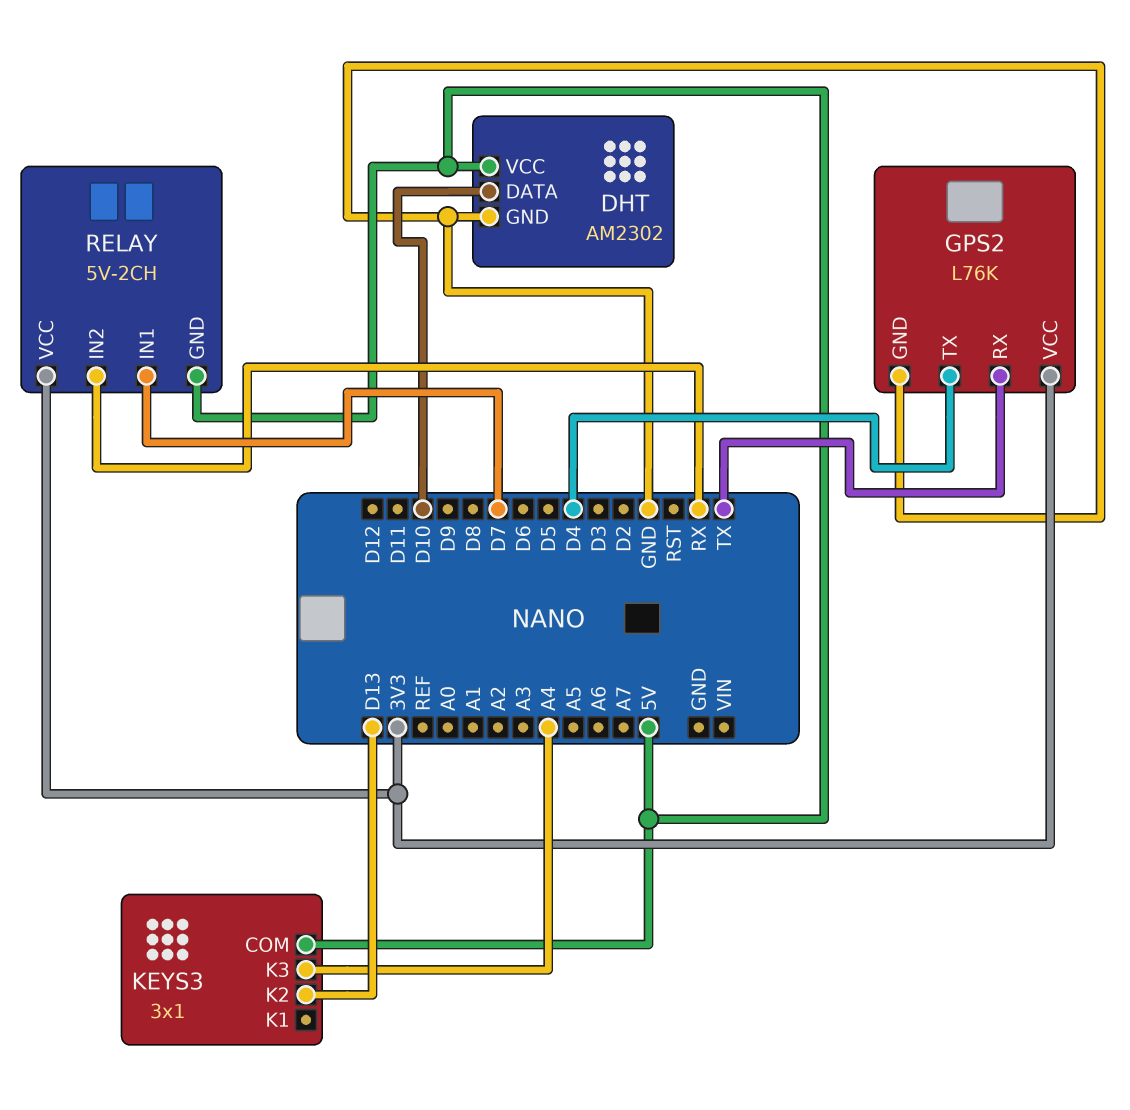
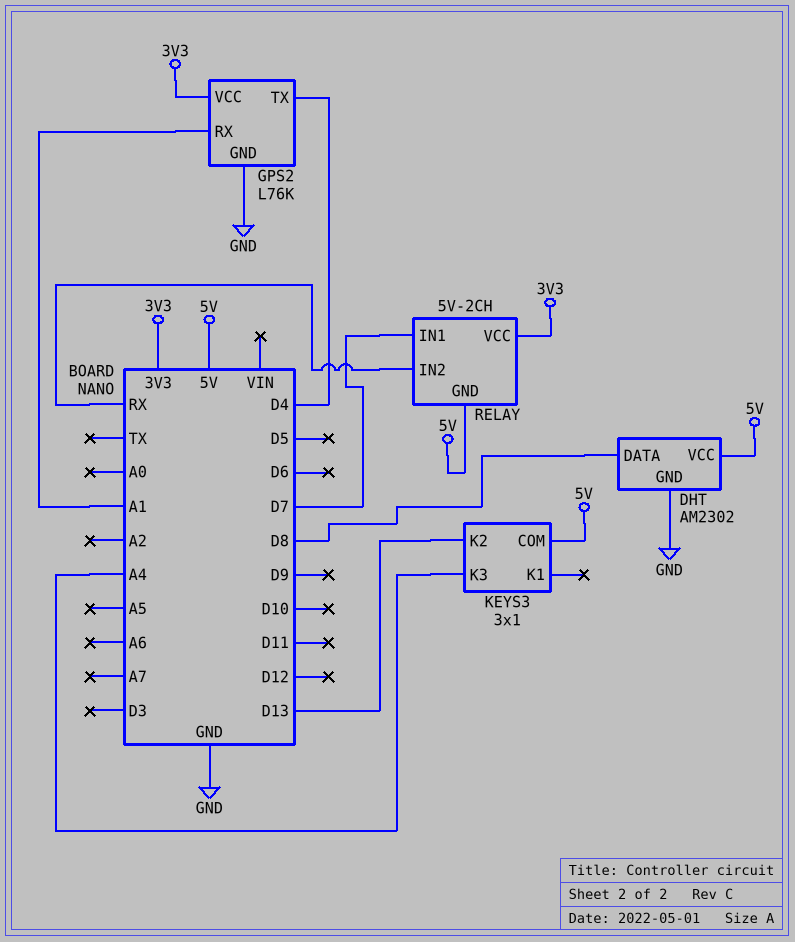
DHT pin DATA: D10 -> D8
GPS2 pin RX: TX -> A1

